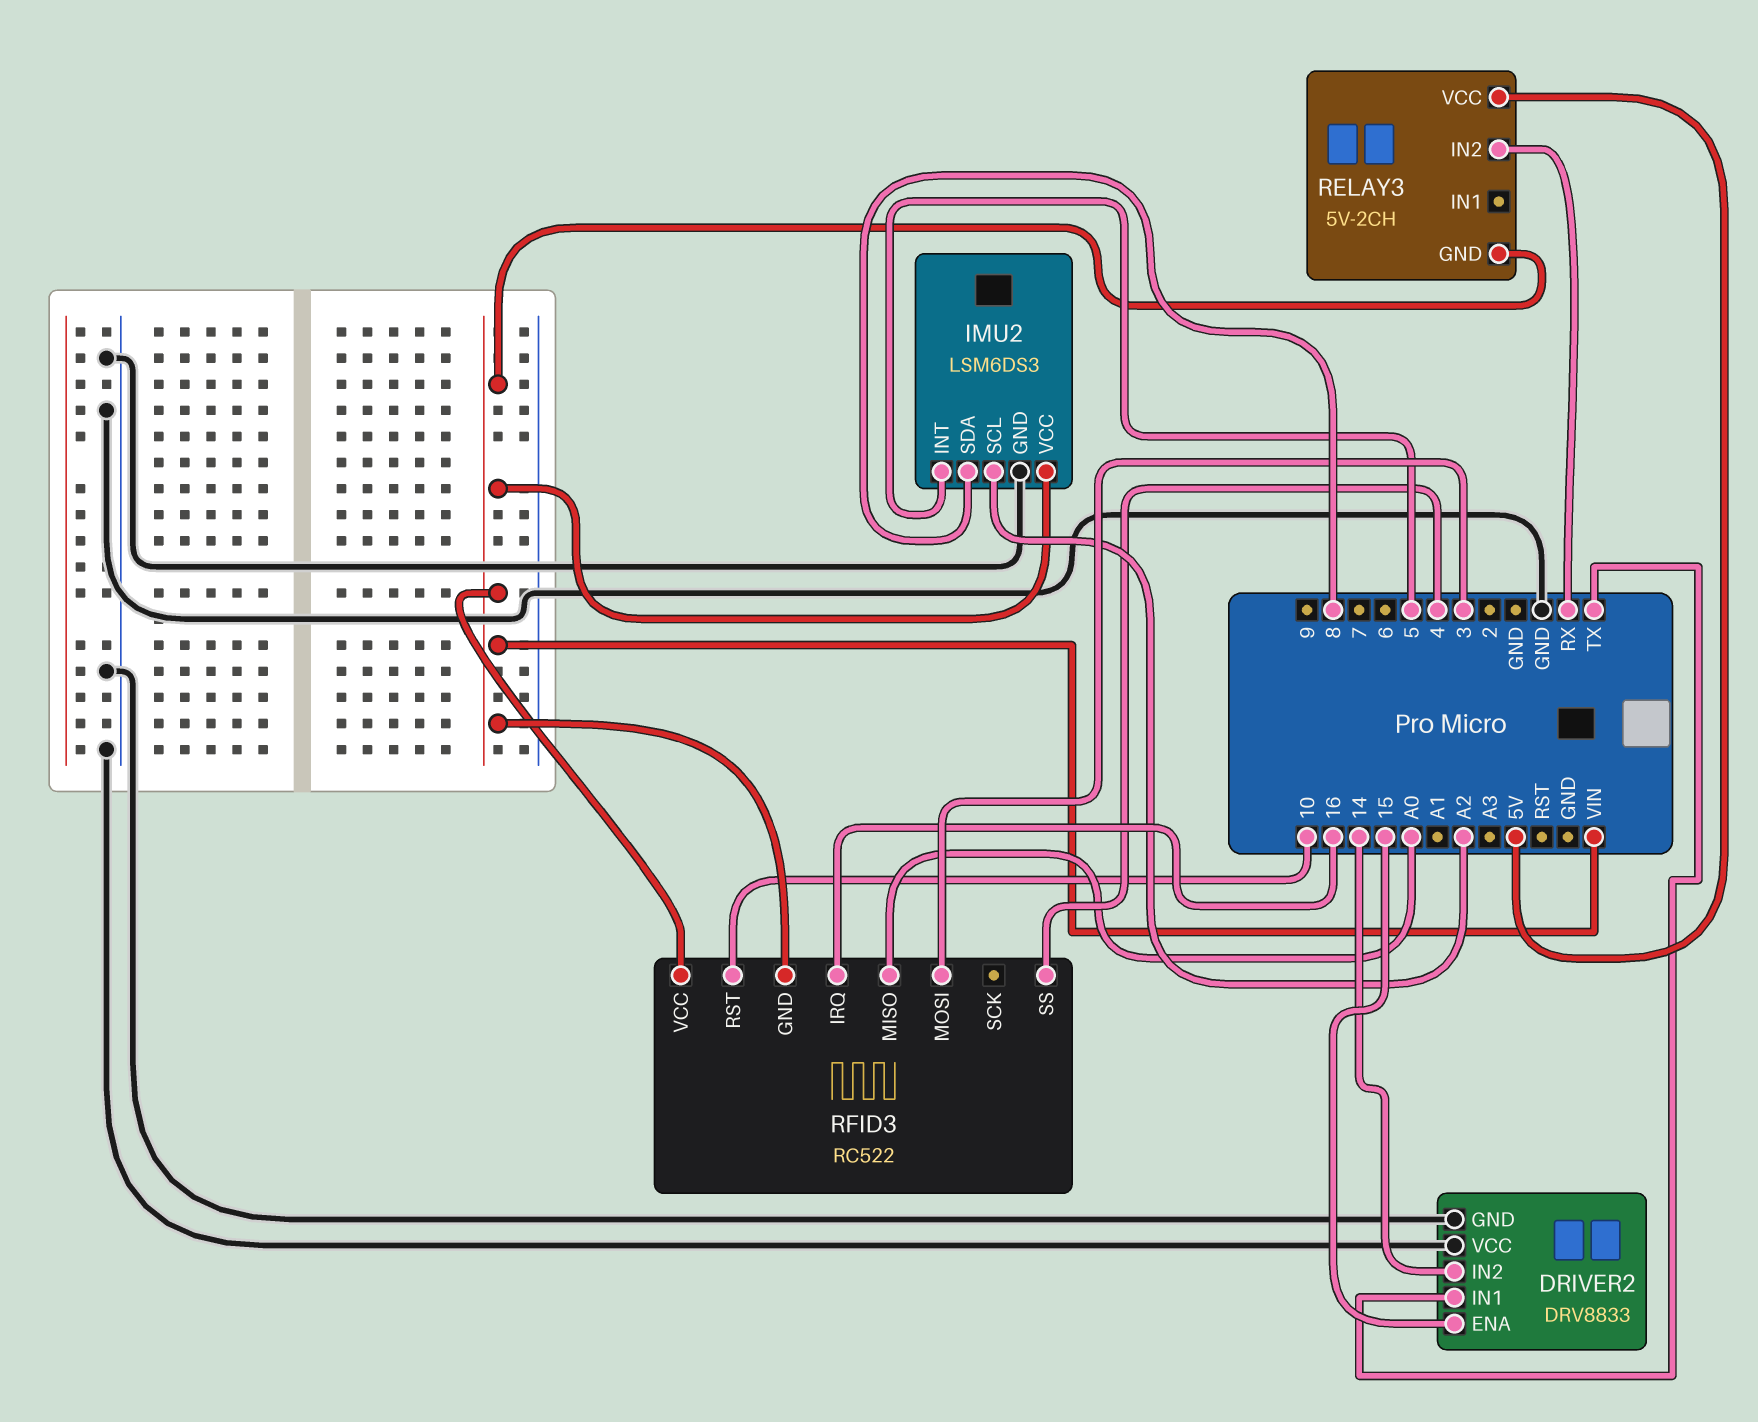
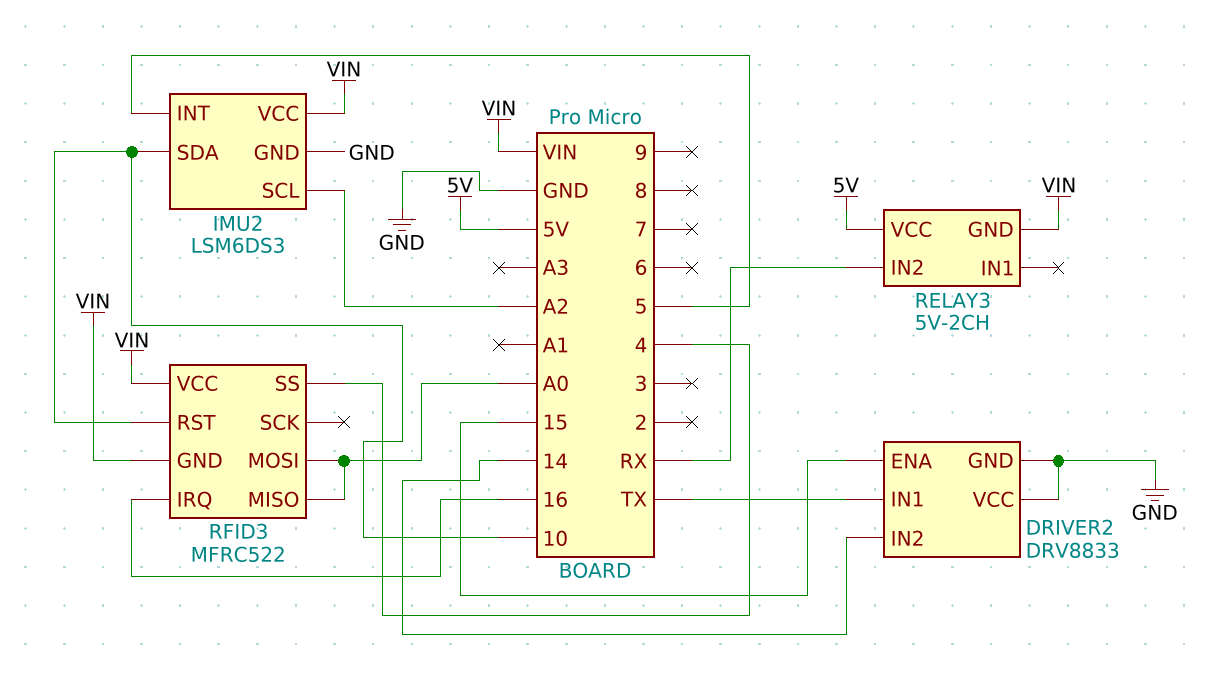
IMU2 pin SDA: 8 -> 10
RFID3: RC522 -> MFRC522
RFID3 pin MOSI: 3 -> A0

